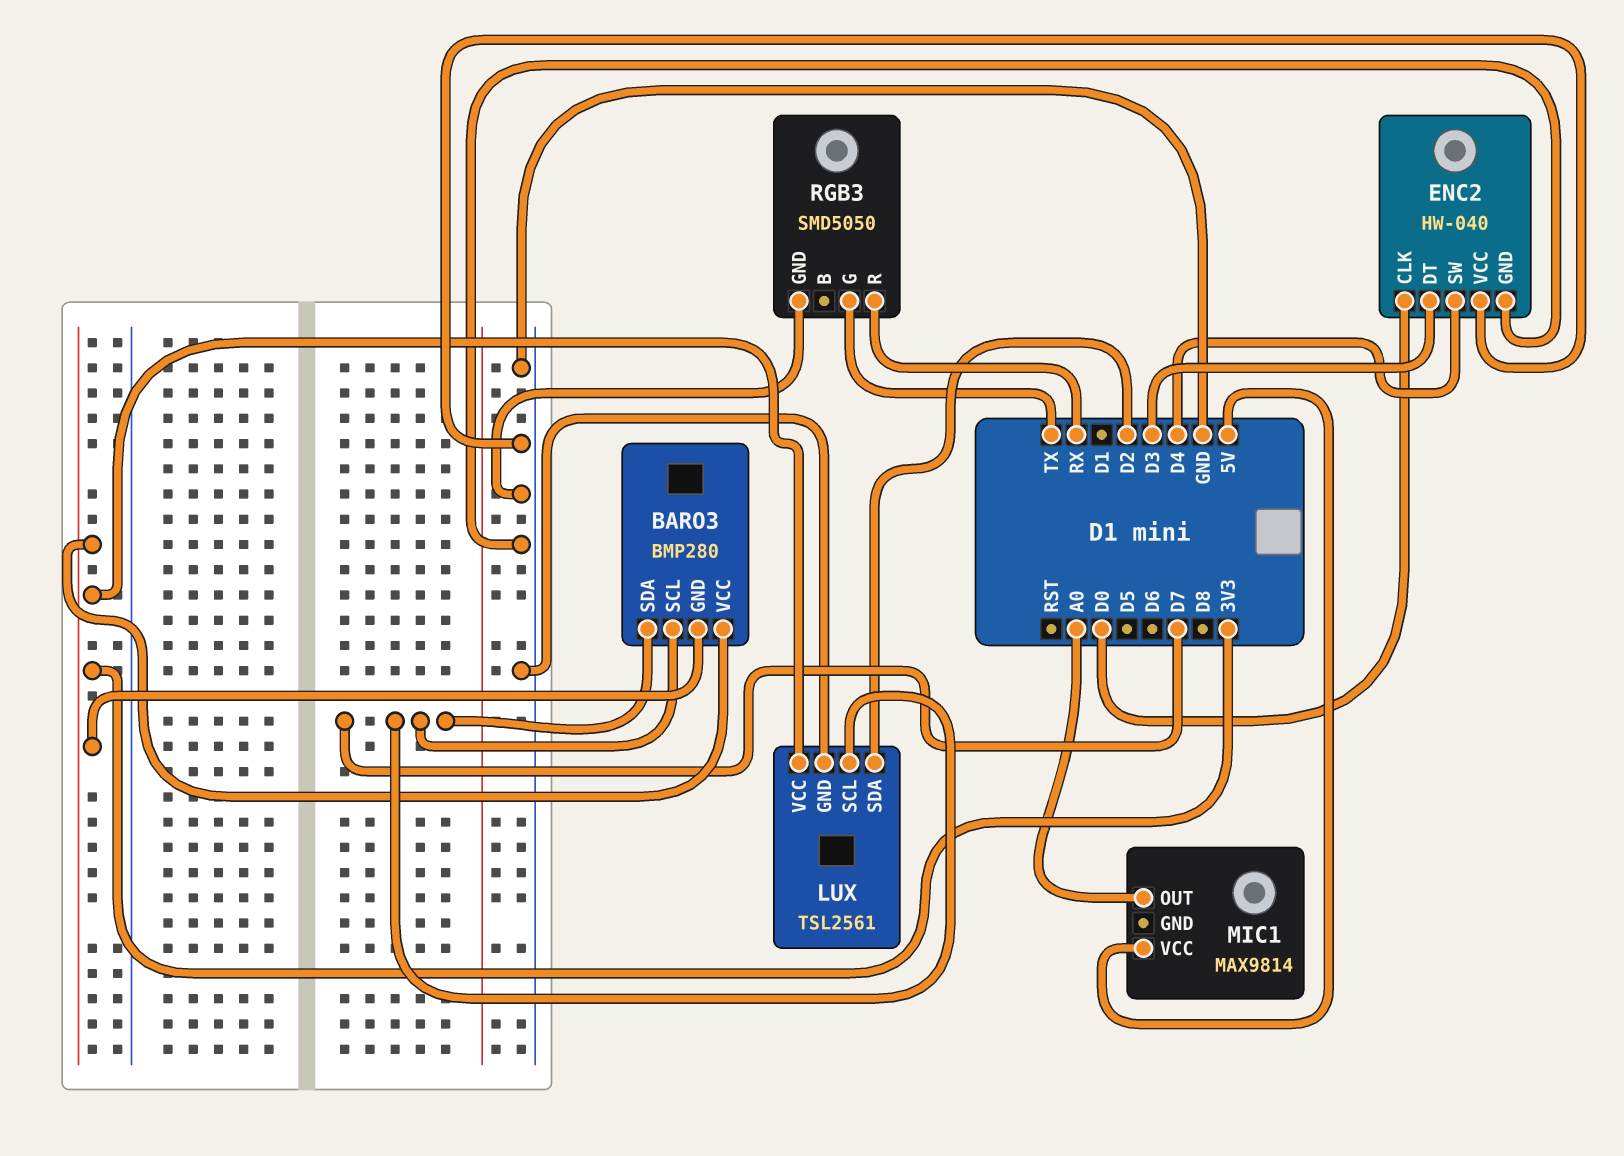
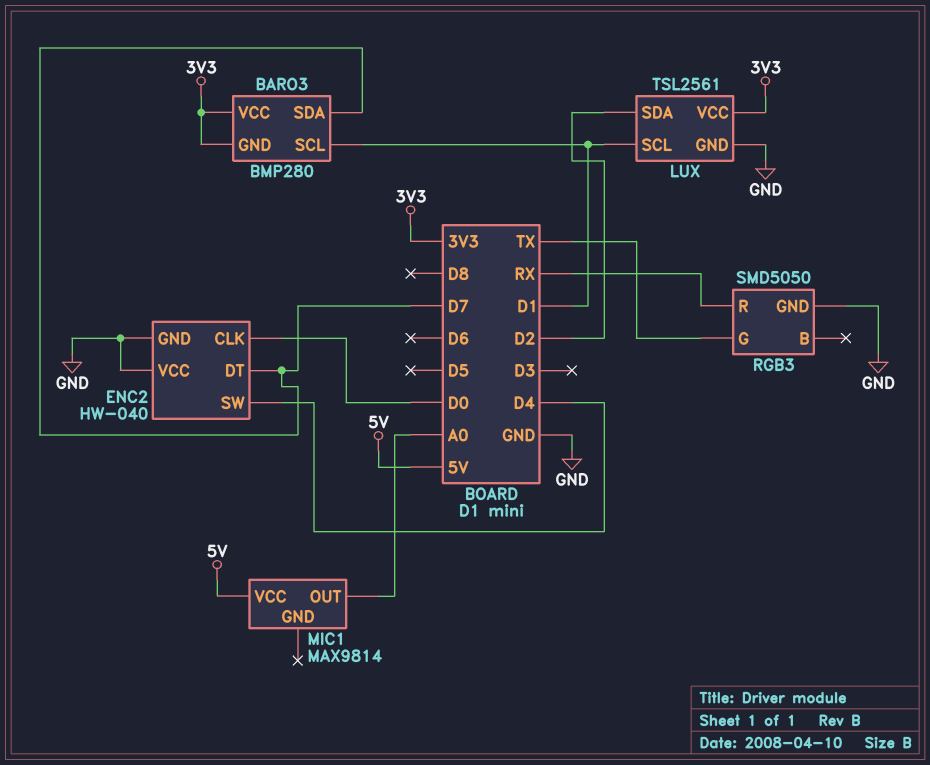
BARO3 pin SCL: D7 -> D1
ENC2 pin DT: D3 -> D7
LUX pin SCL: D7 -> D1

